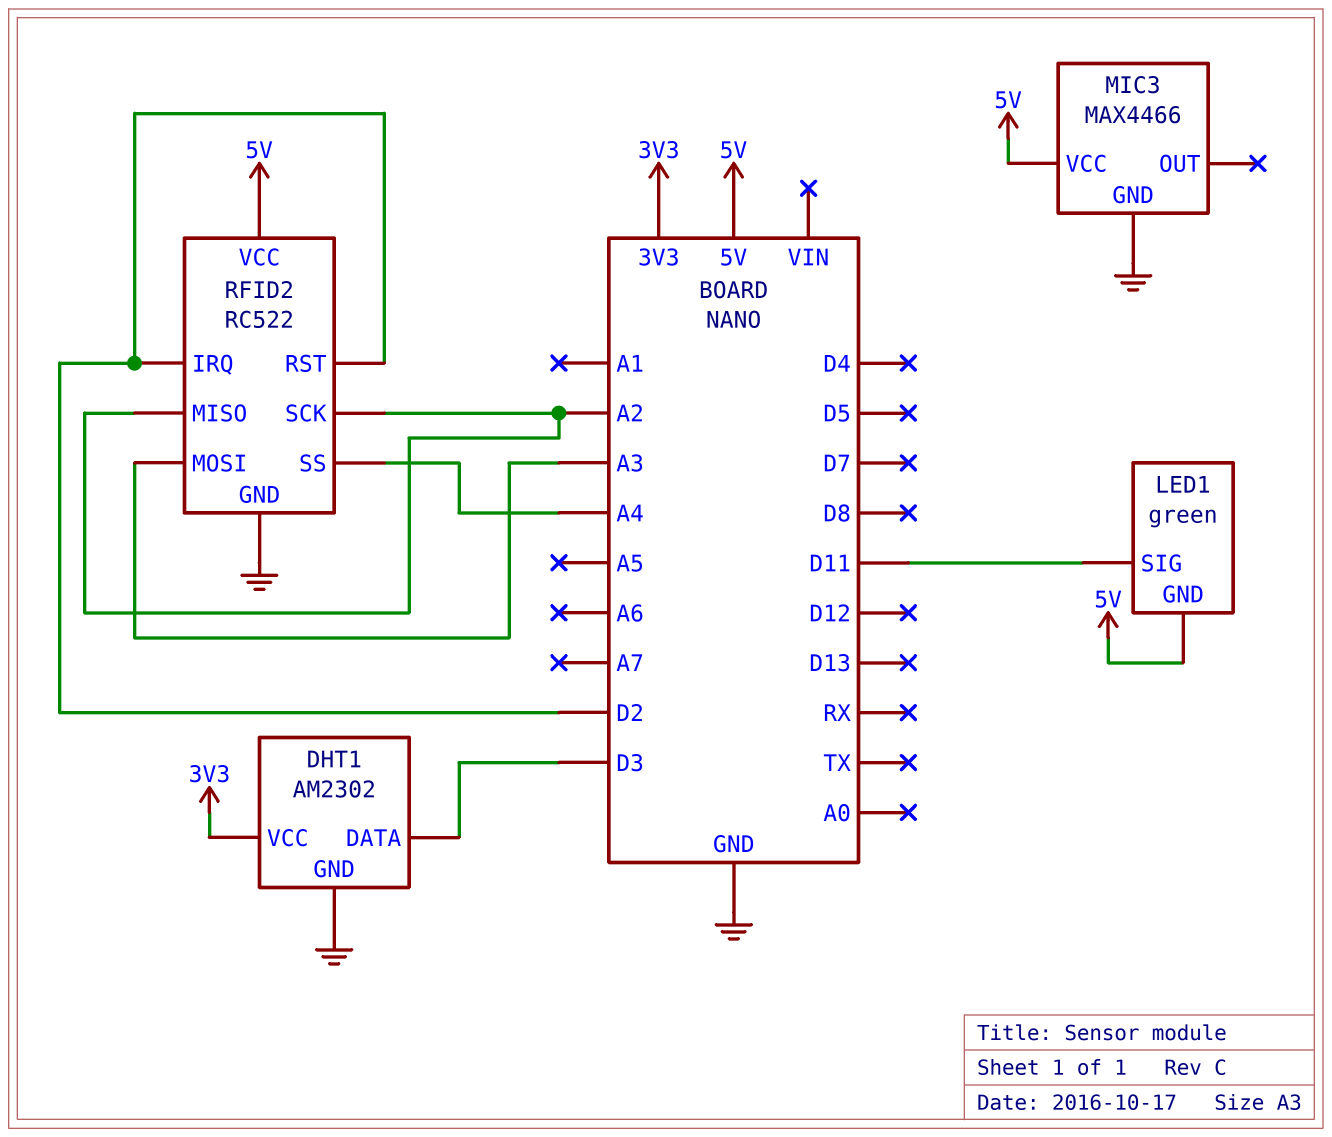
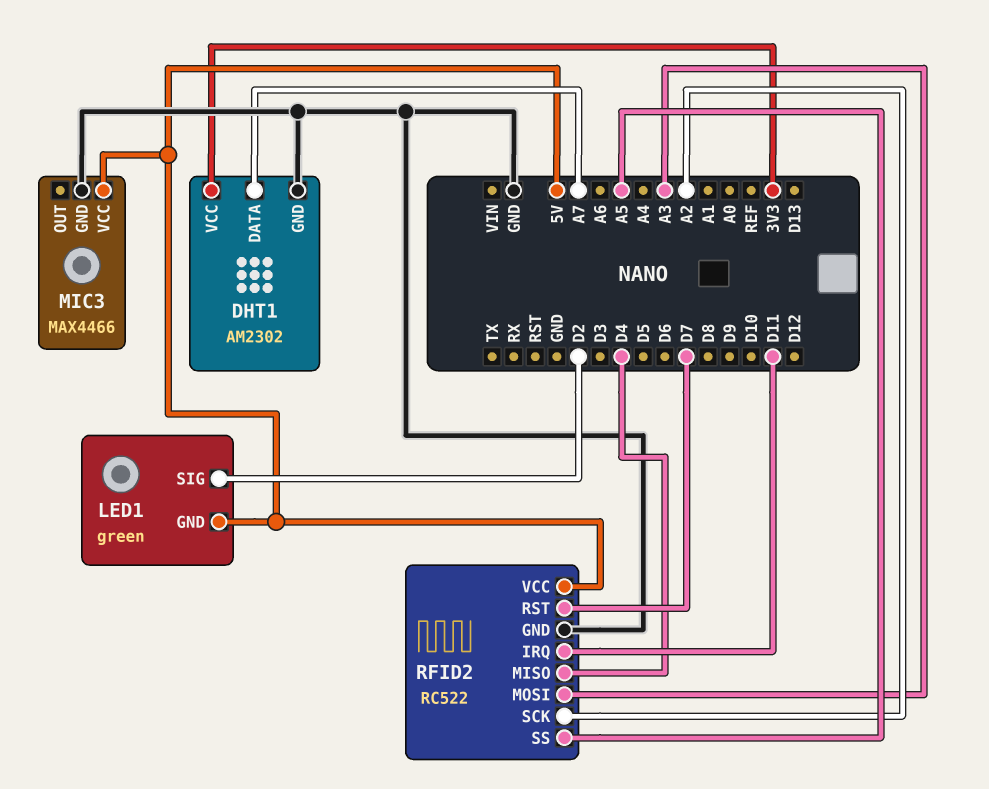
DHT1 pin DATA: D3 -> A7
LED1 pin SIG: D11 -> D2
RFID2 pin IRQ: D2 -> D11
RFID2 pin MISO: A2 -> D4
RFID2 pin RST: D2 -> D7
RFID2 pin SS: A4 -> A5

